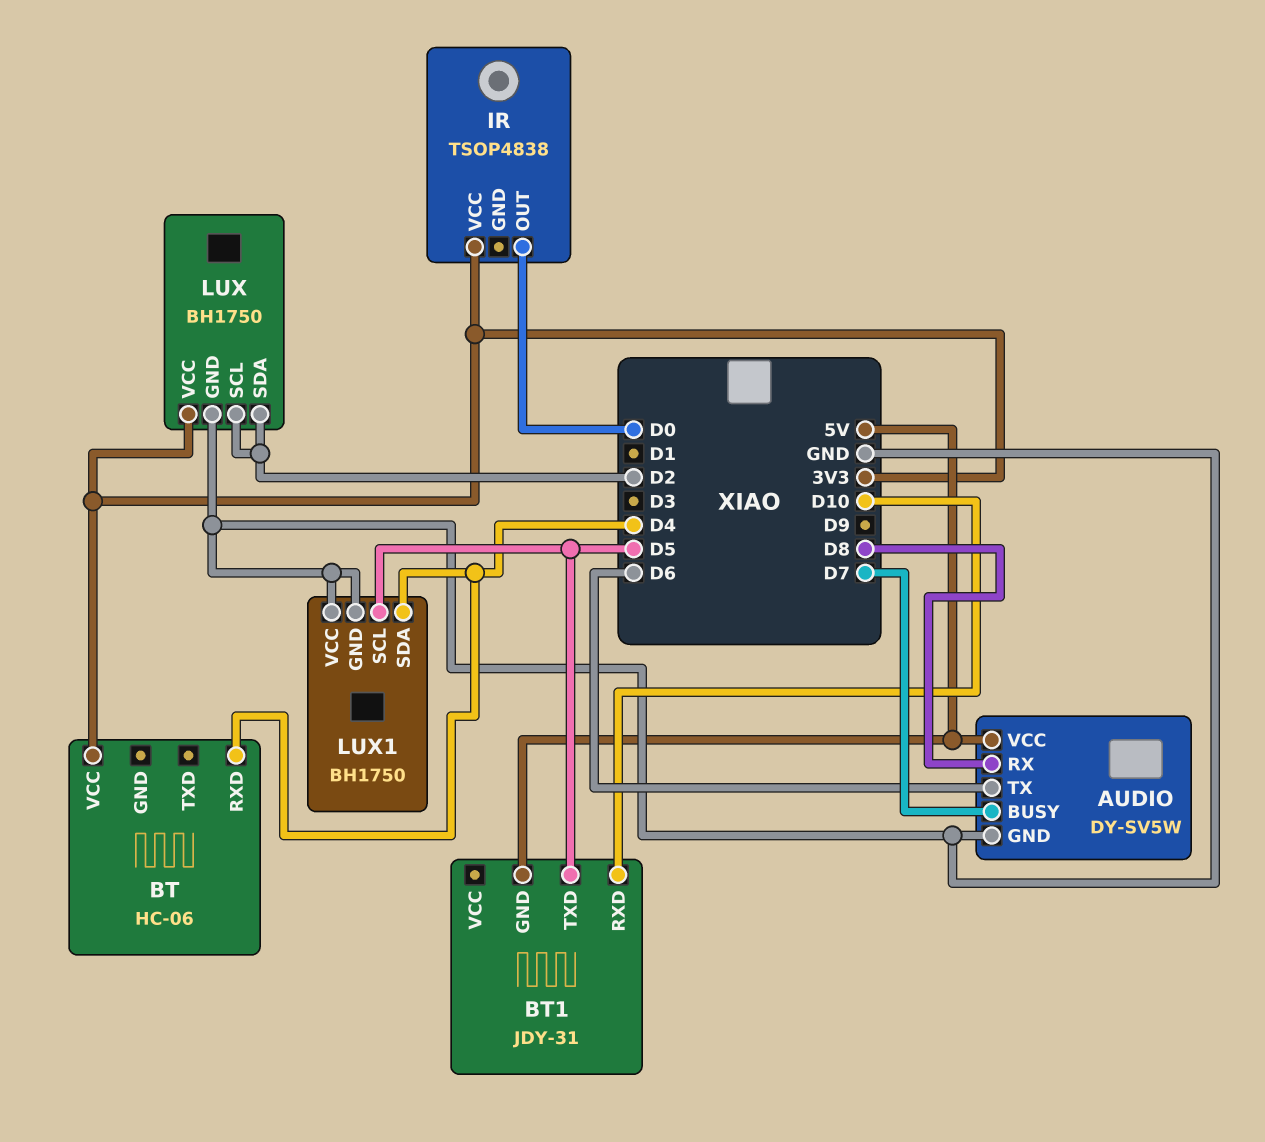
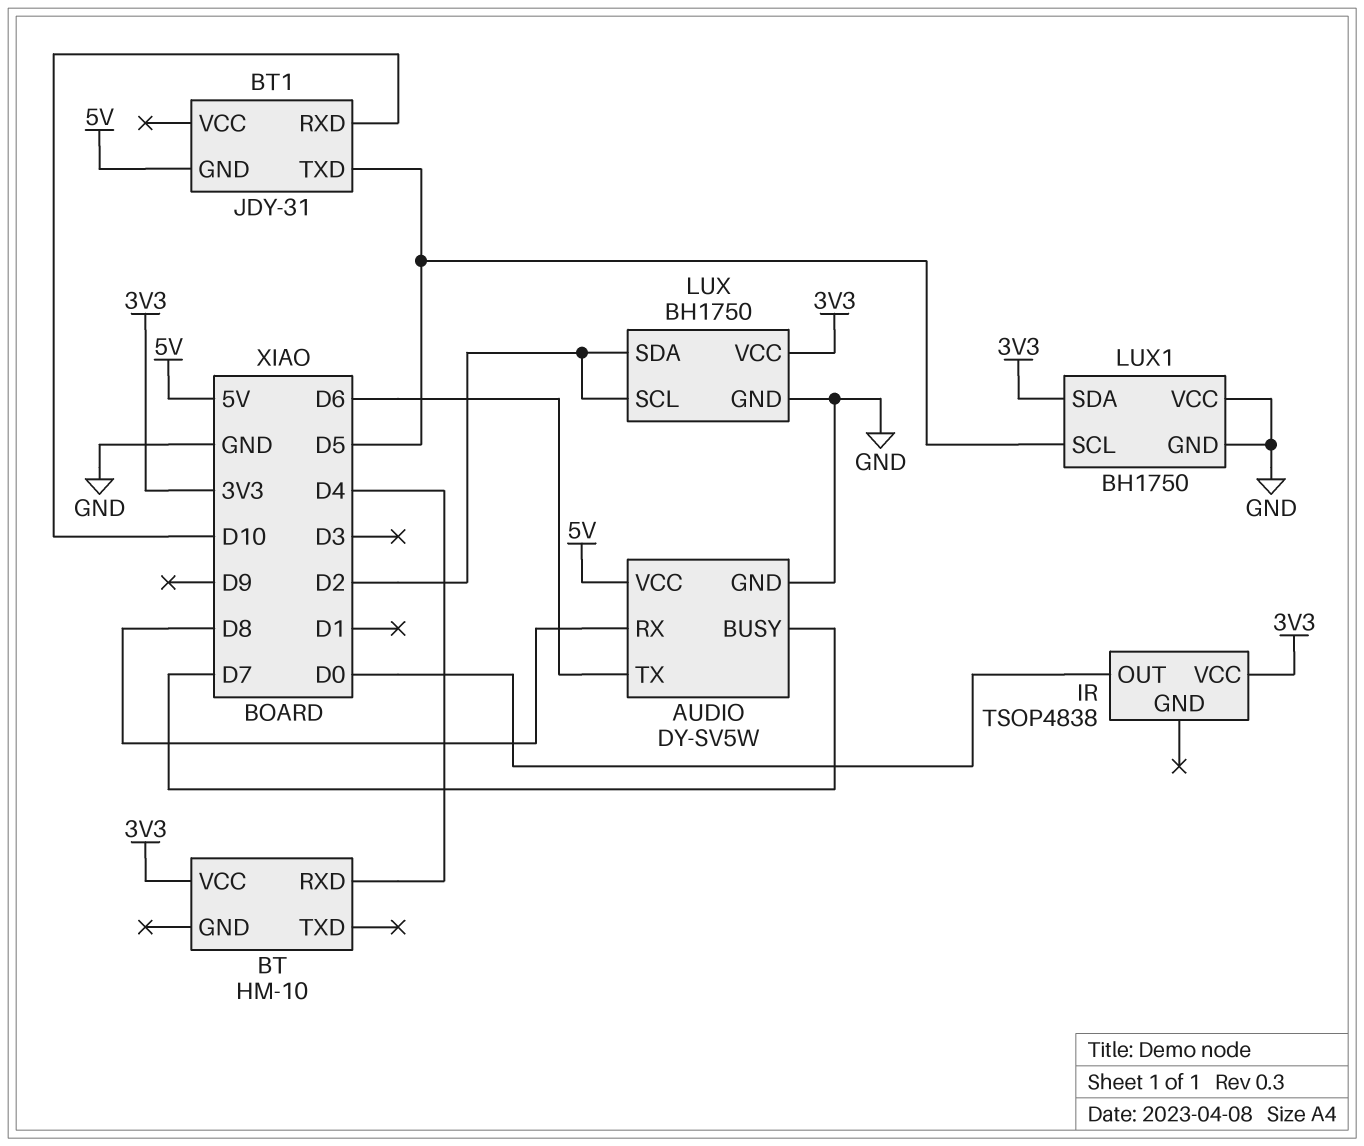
BT: HC-06 -> HM-10
LUX1 pin SDA: D4 -> 3V3

